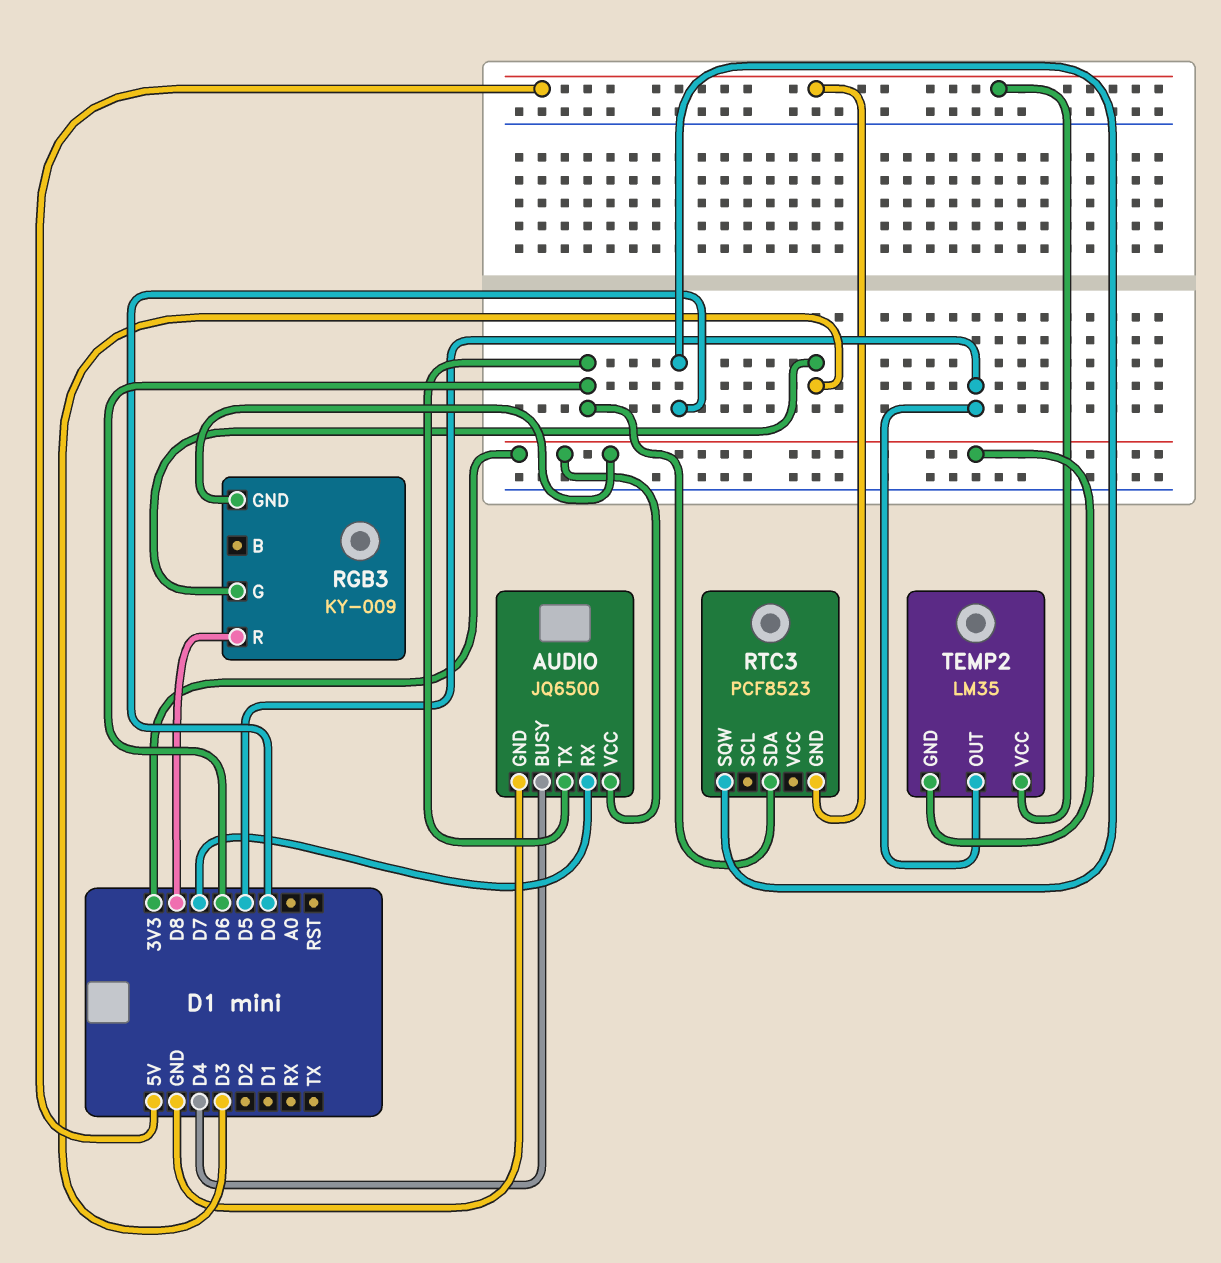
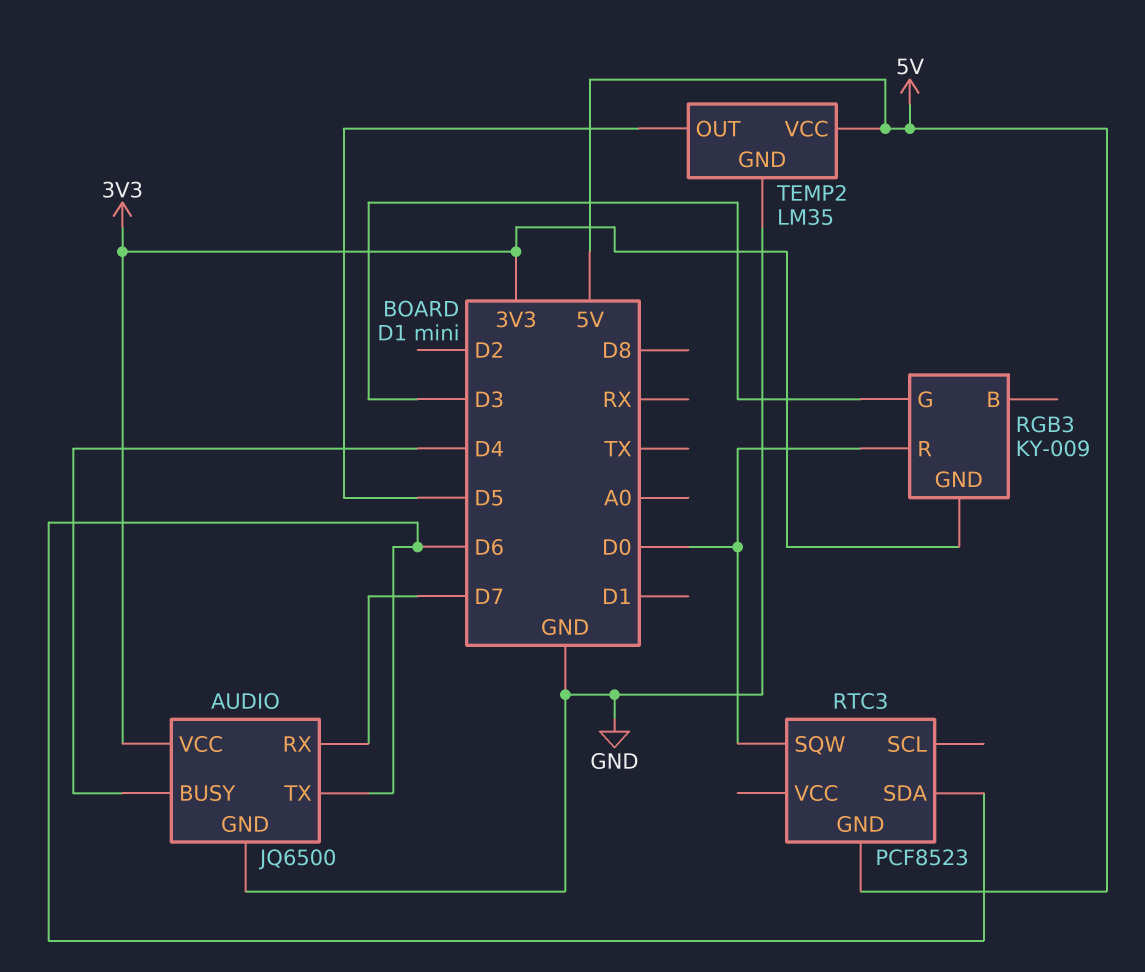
RGB3 pin R: D8 -> D0
TEMP2 pin GND: 3V3 -> GND

